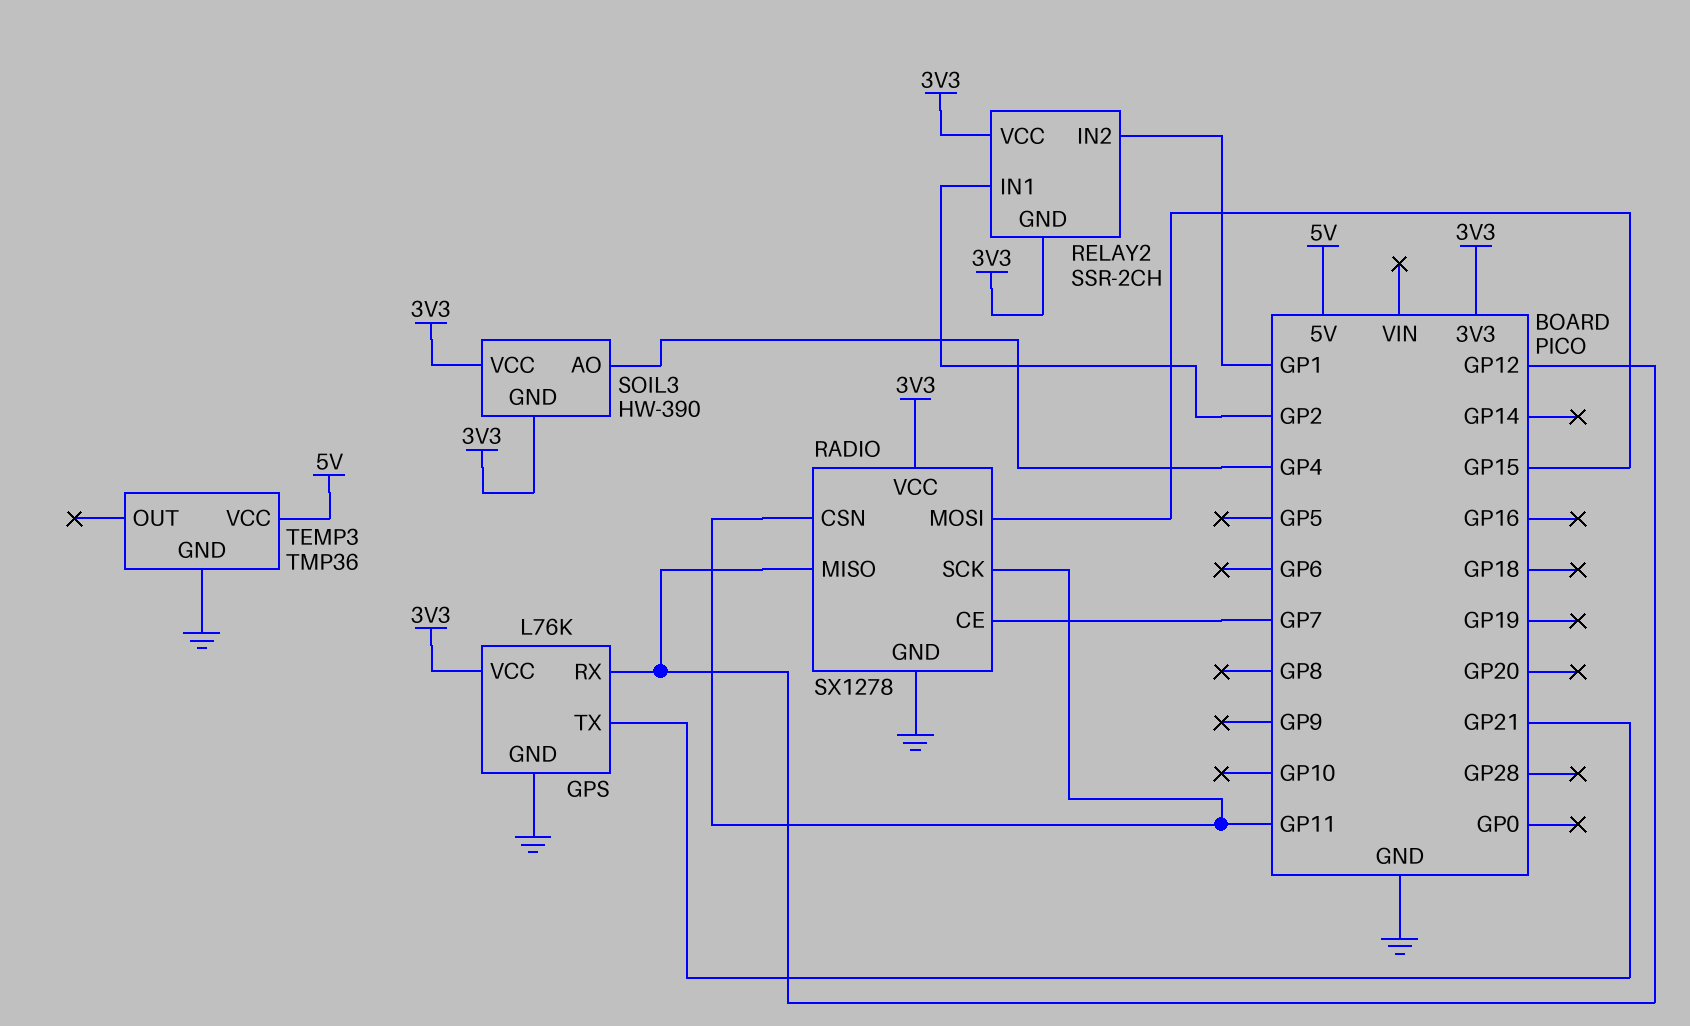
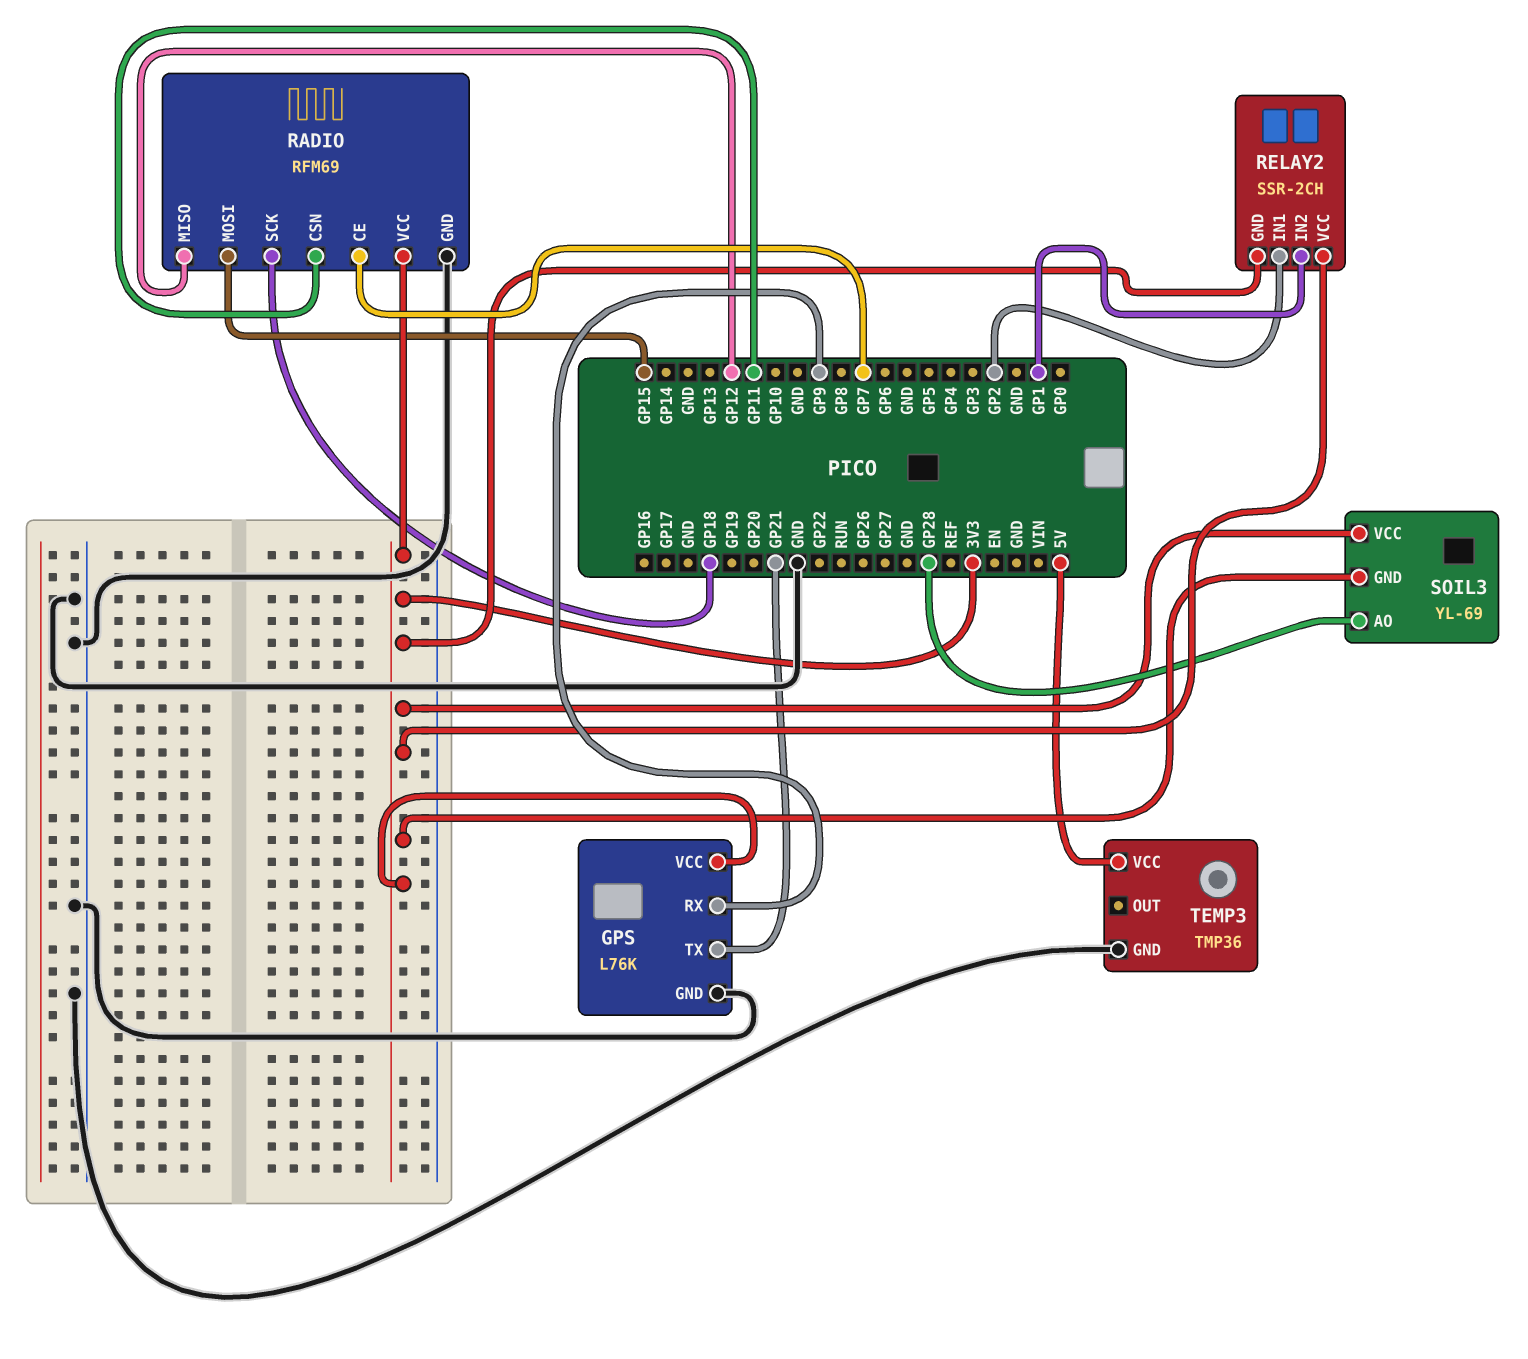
GPS pin RX: GP12 -> GP9
RADIO: SX1278 -> RFM69
RADIO pin SCK: GP11 -> GP18
SOIL3: HW-390 -> YL-69
SOIL3 pin AO: GP4 -> GP28

